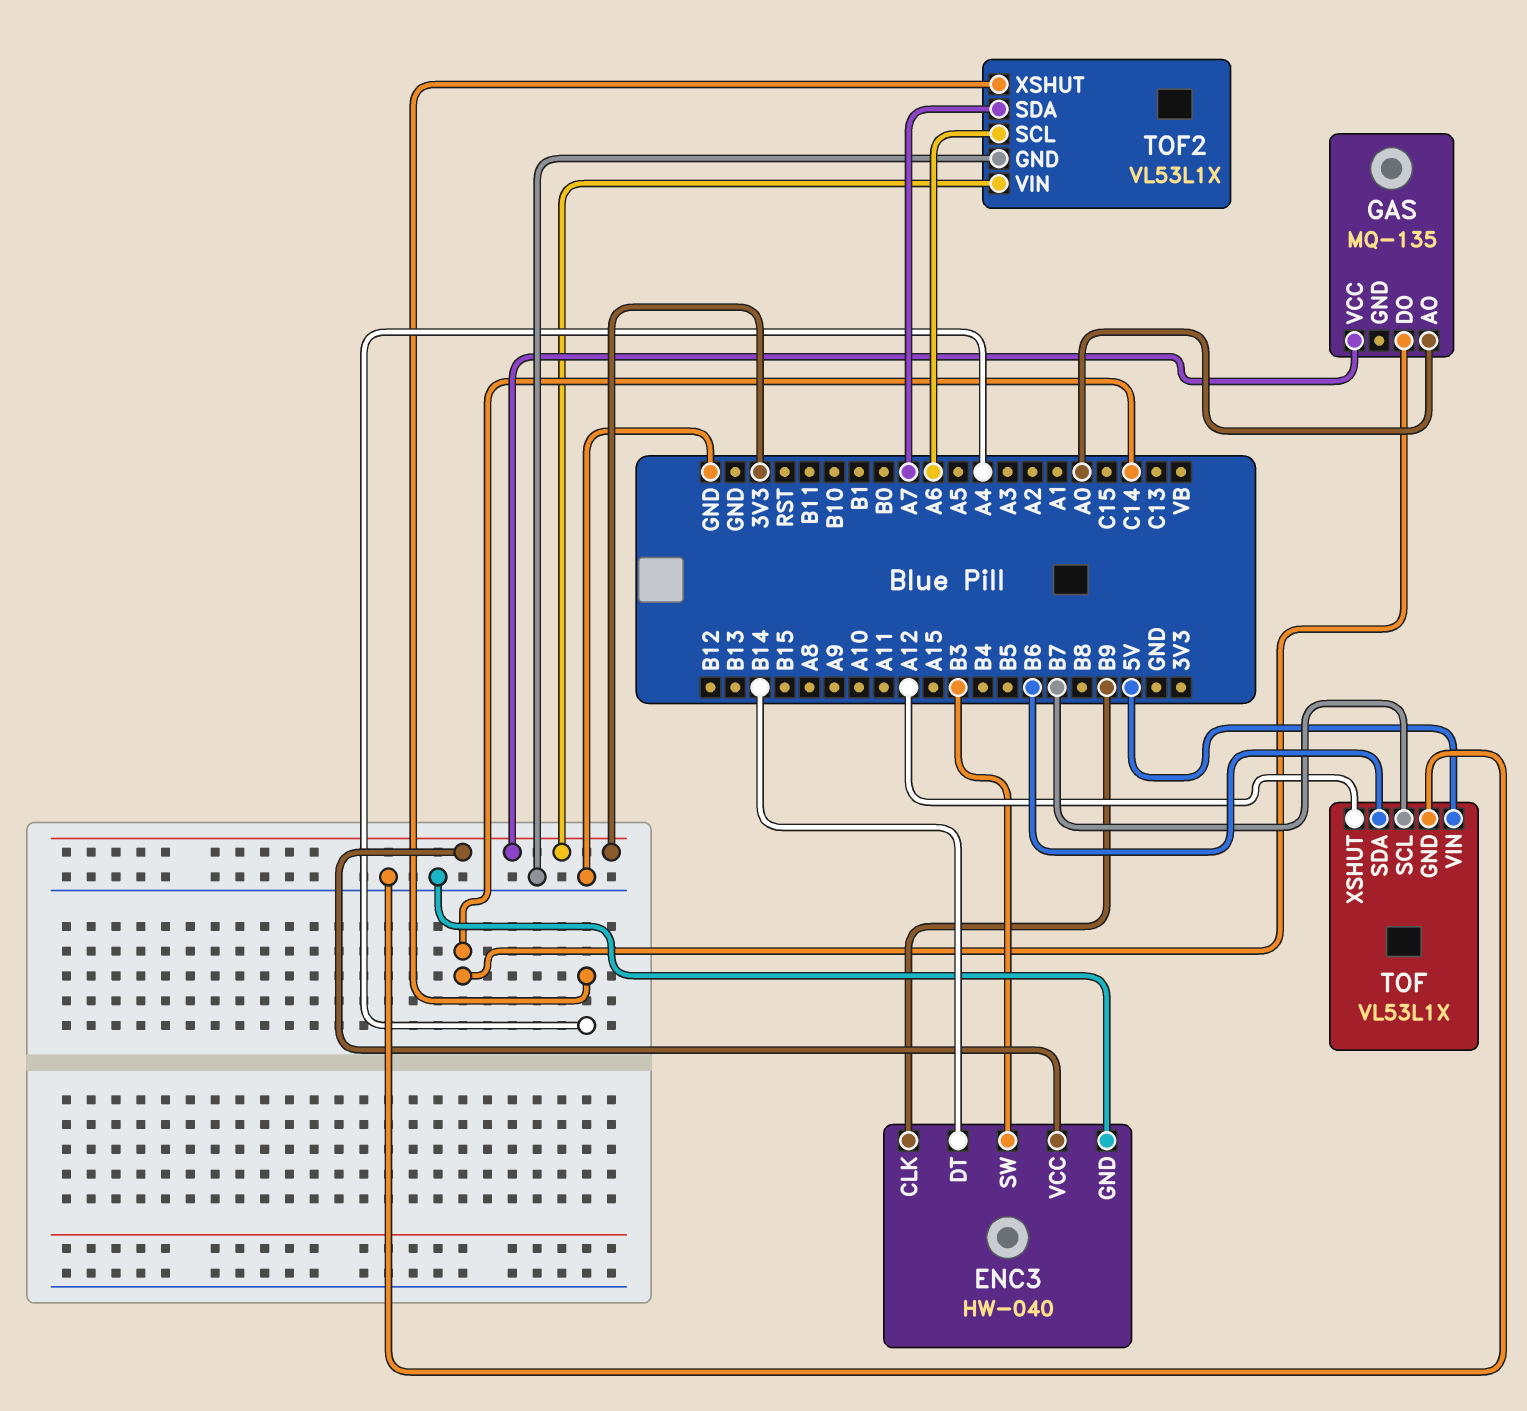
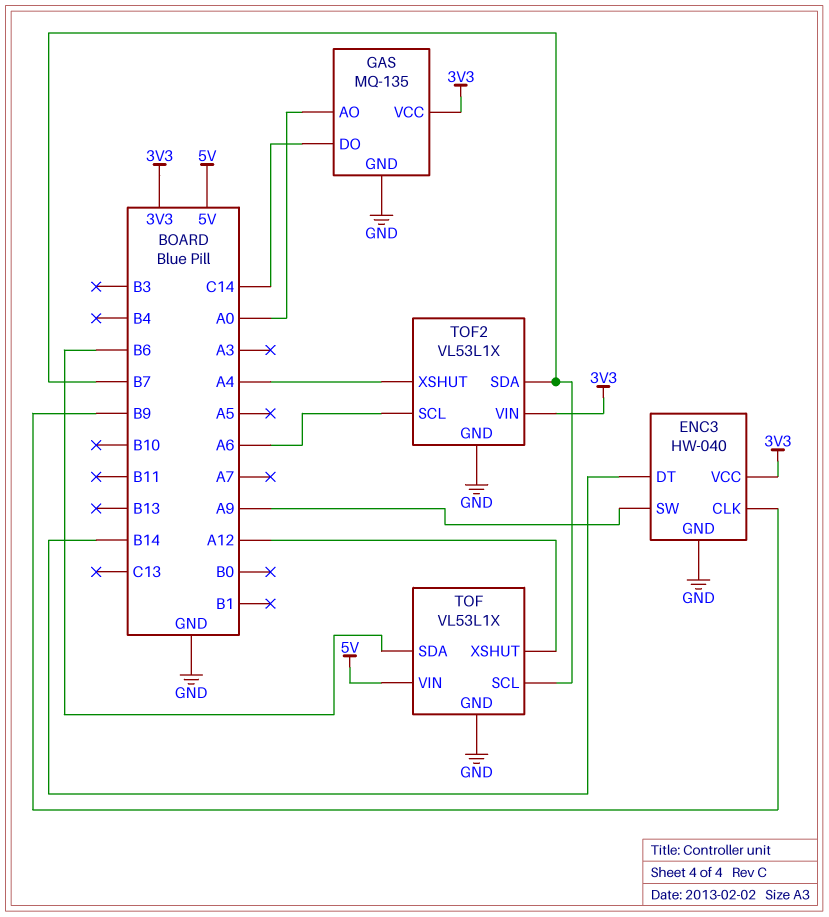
ENC3 pin SW: B3 -> A9
GAS pin GND: none -> GND
TOF2 pin SDA: A7 -> B7

